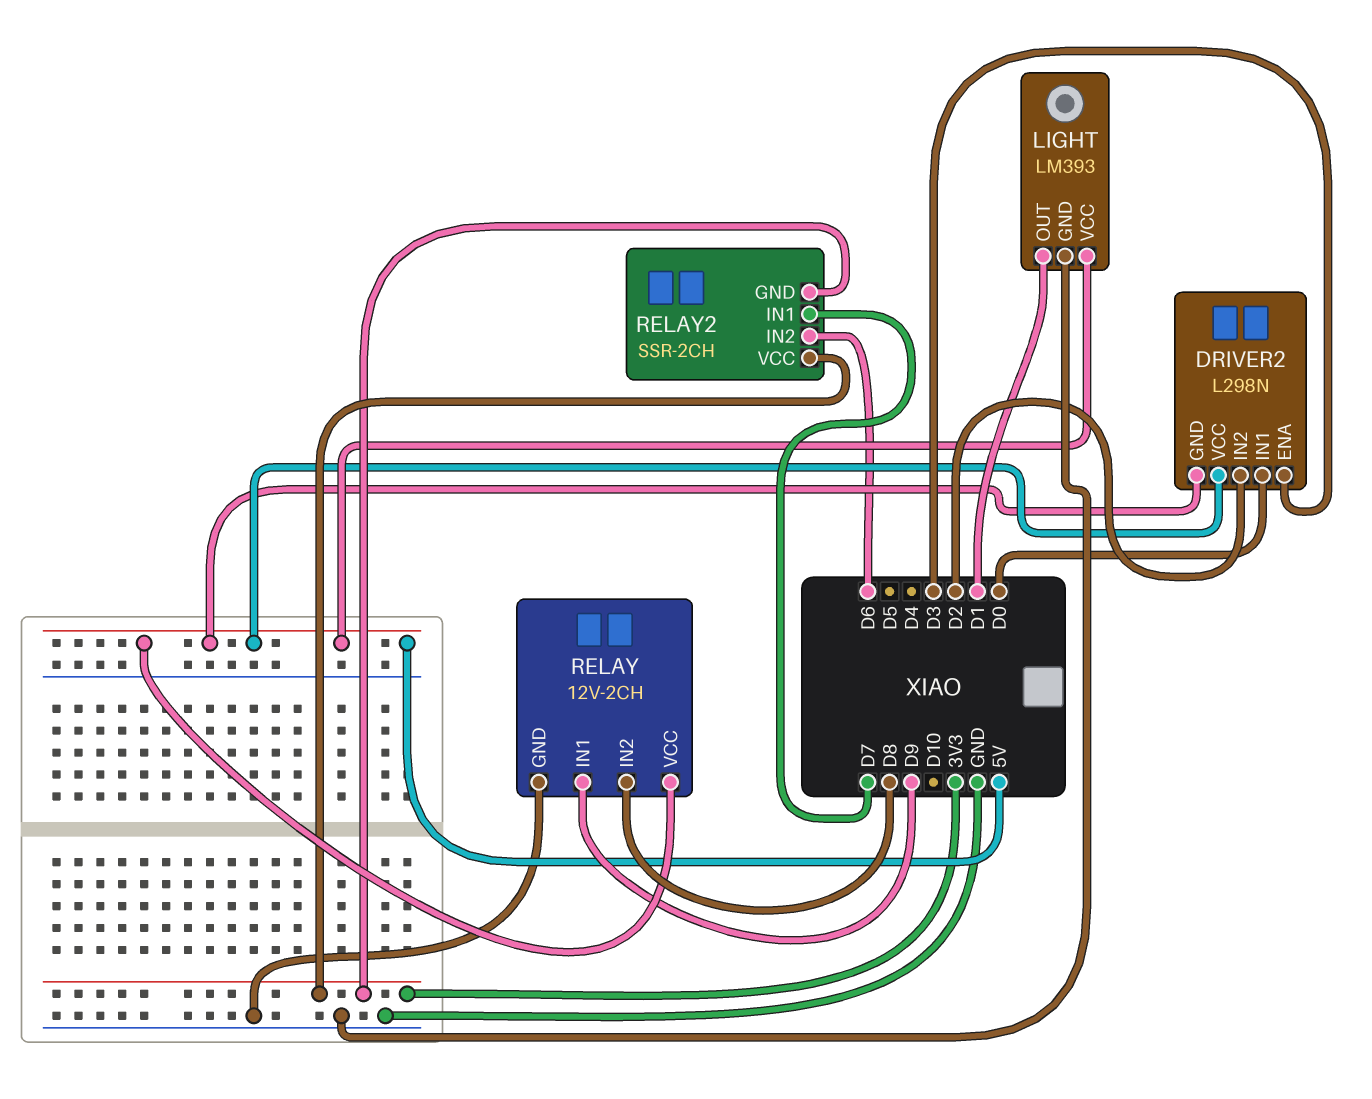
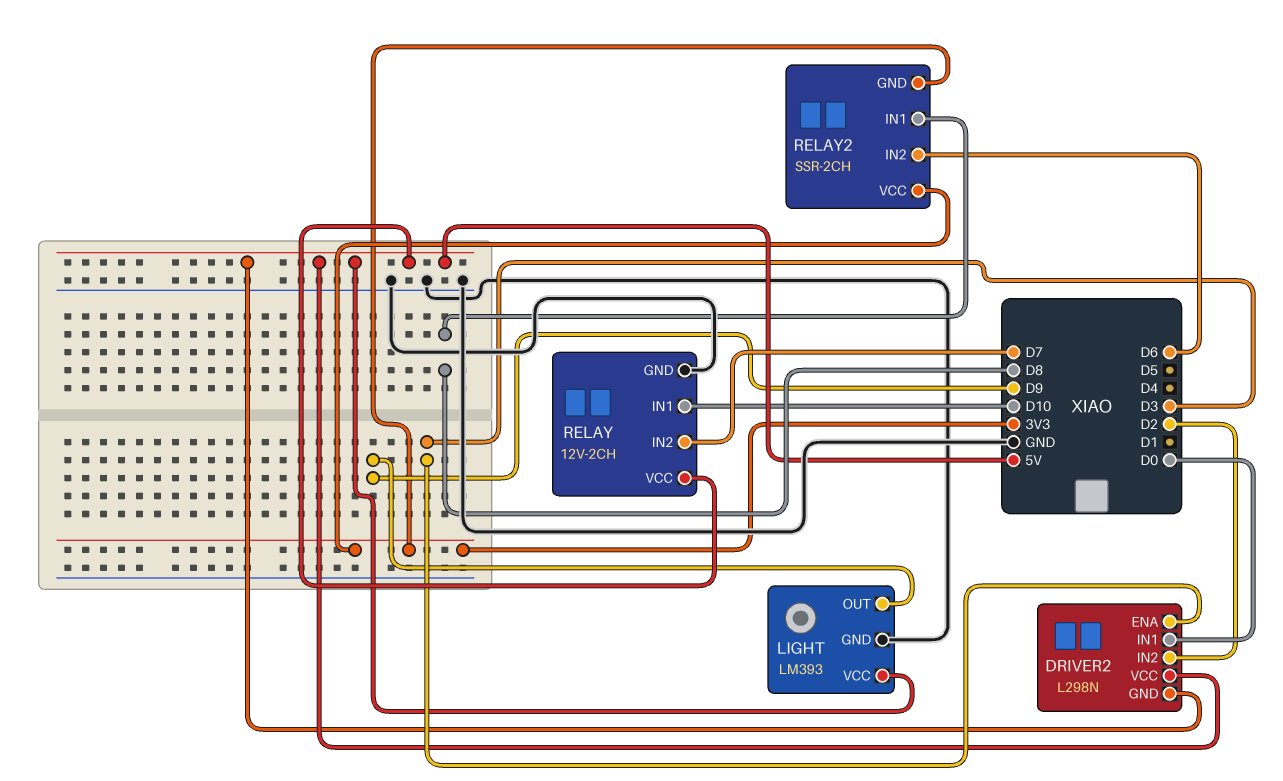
LIGHT pin OUT: D1 -> D9
RELAY pin IN1: D9 -> D10
RELAY pin IN2: D8 -> D7
RELAY2 pin IN1: D7 -> D8

